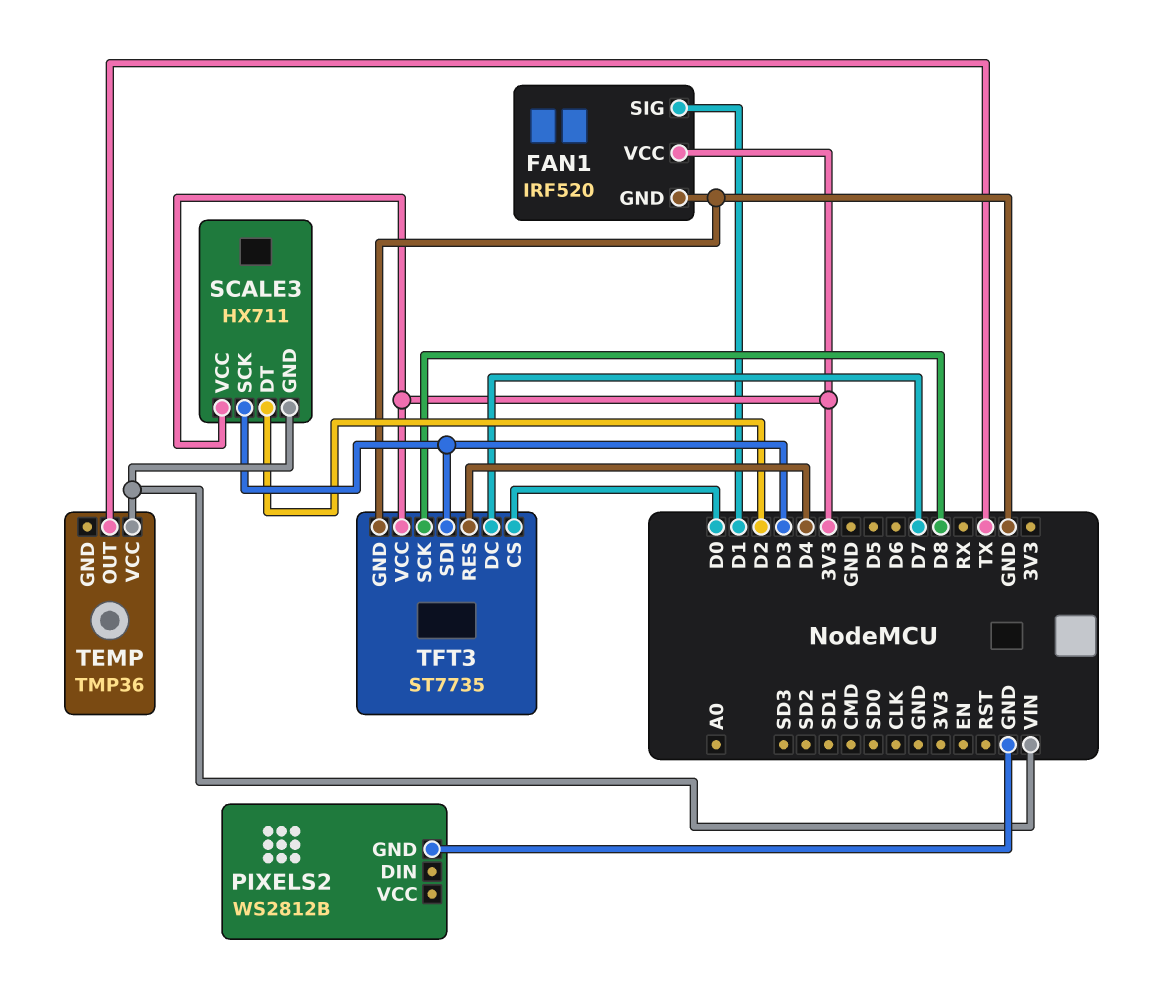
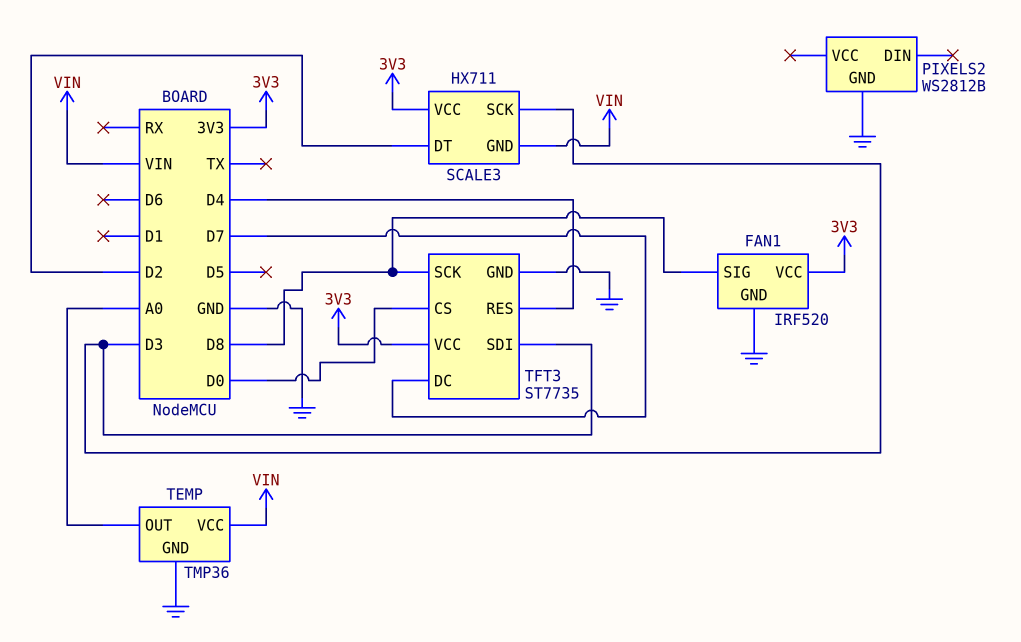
FAN1 pin SIG: D1 -> D8
TEMP pin GND: none -> GND
TEMP pin OUT: TX -> A0

